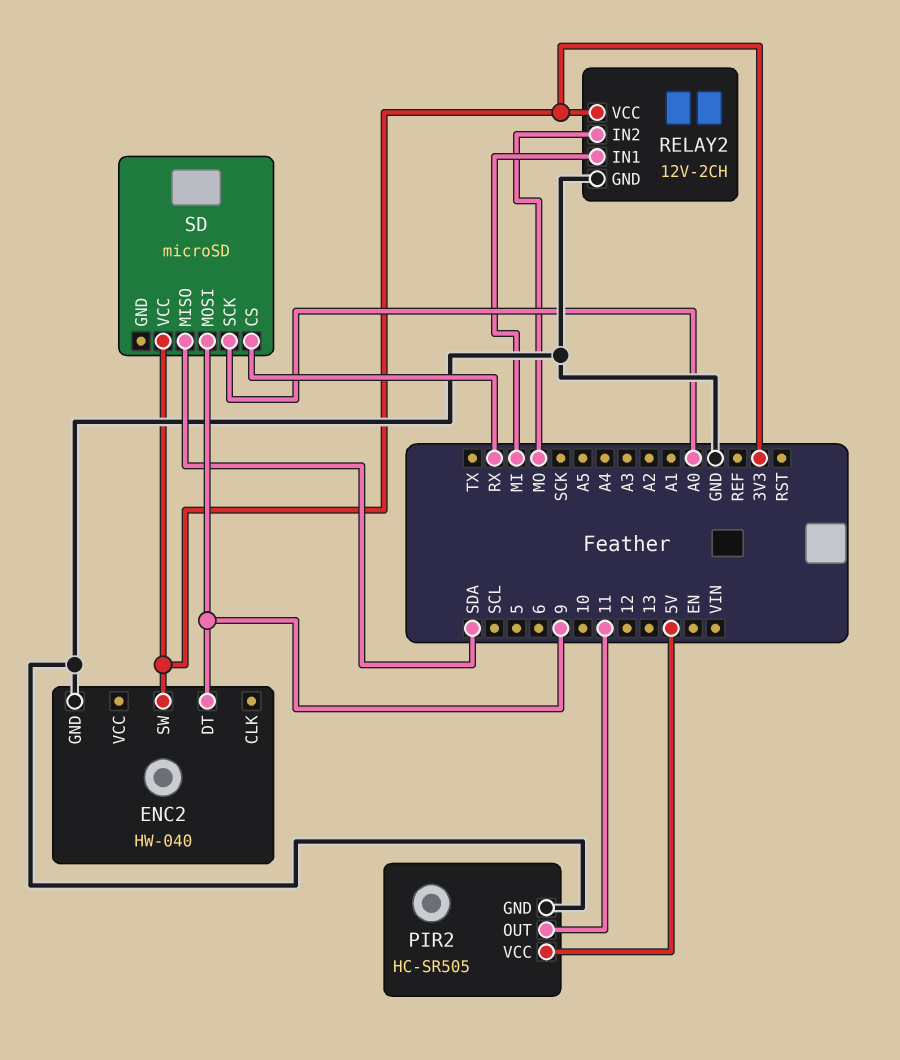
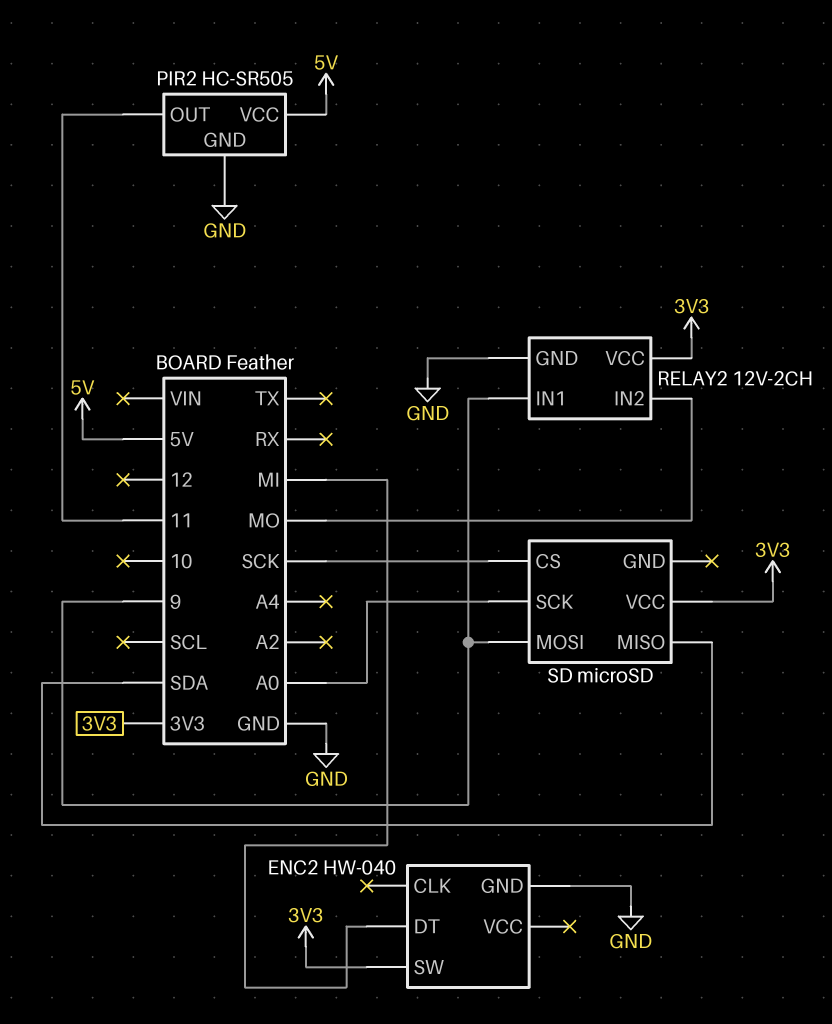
ENC2 pin DT: 9 -> MI
RELAY2 pin IN1: MI -> 9
SD pin CS: RX -> SCK

